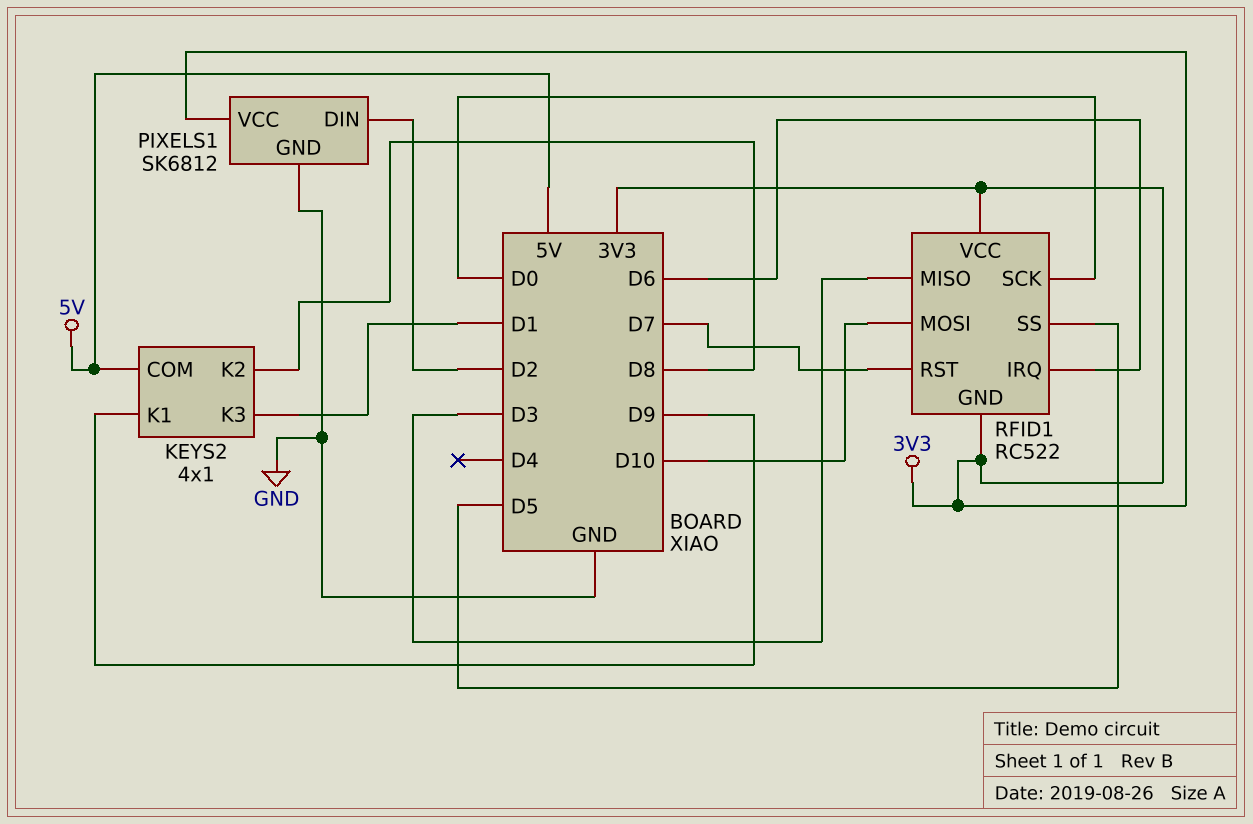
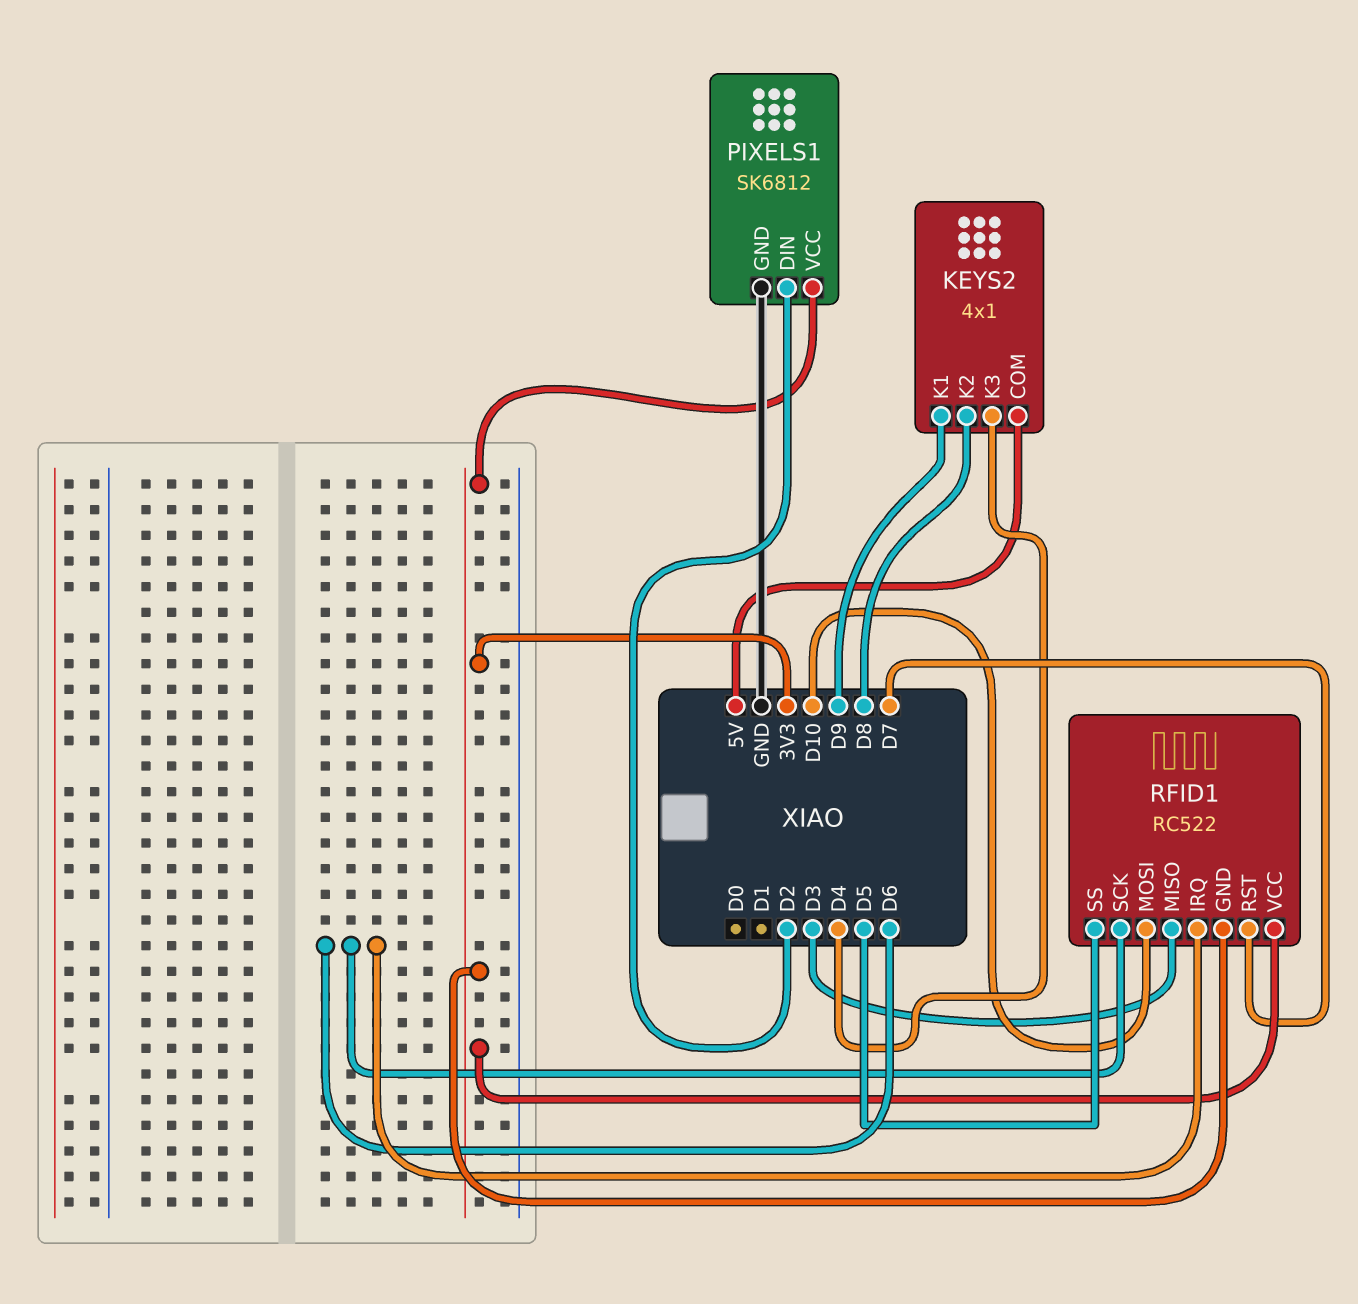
KEYS2 pin K3: D1 -> D4
RFID1 pin SCK: D0 -> D6

